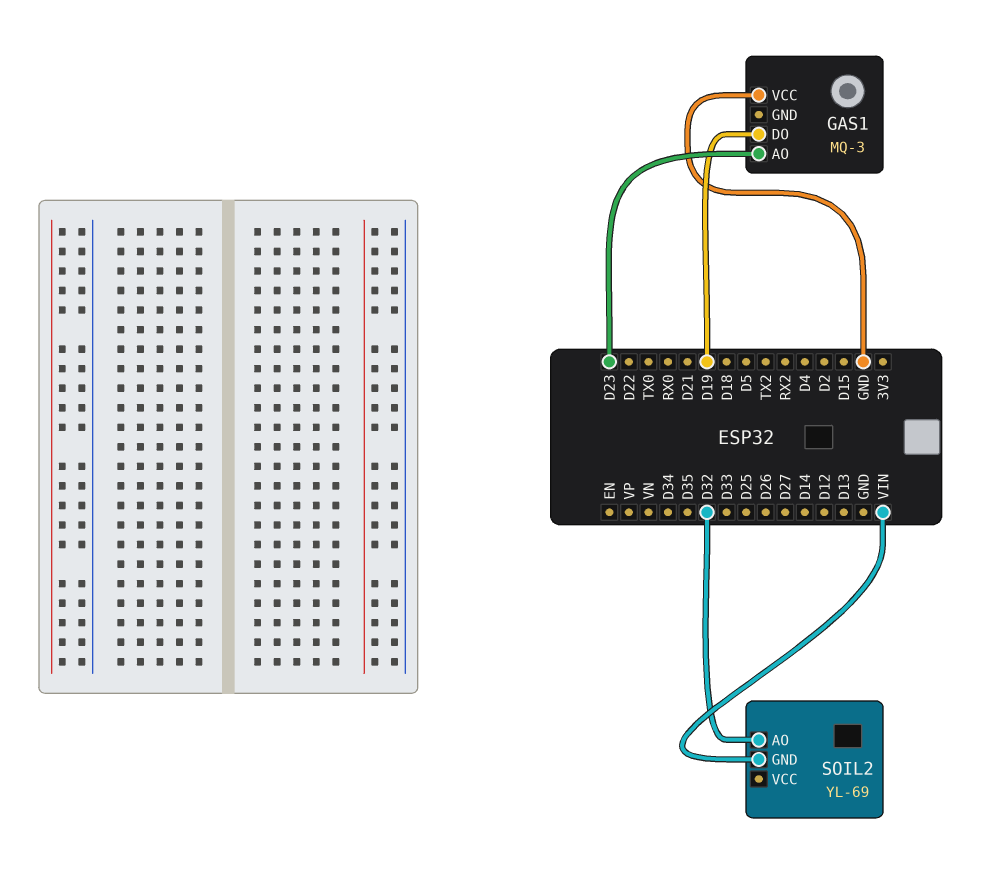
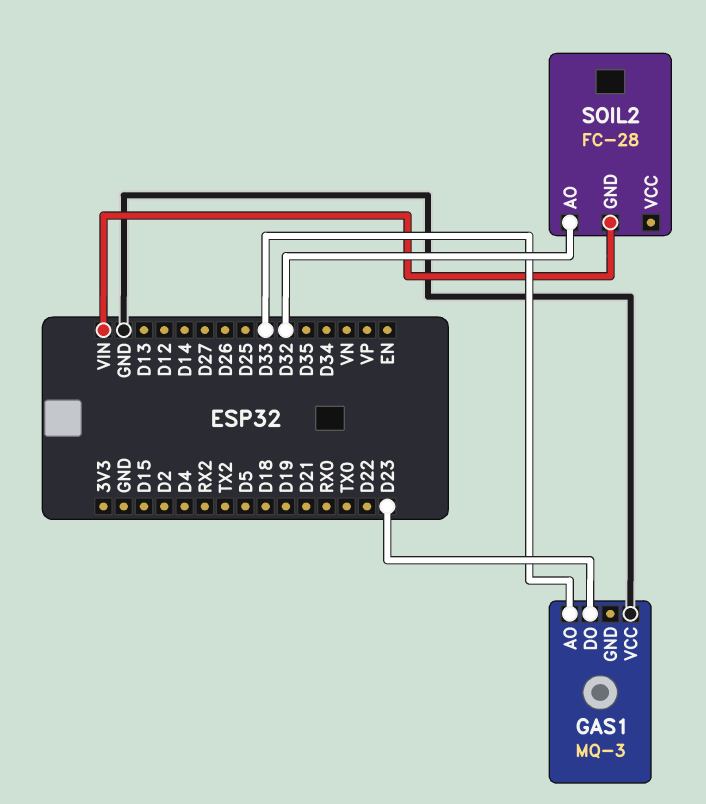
GAS1 pin AO: D23 -> D33
GAS1 pin DO: D19 -> D23
SOIL2: YL-69 -> FC-28

